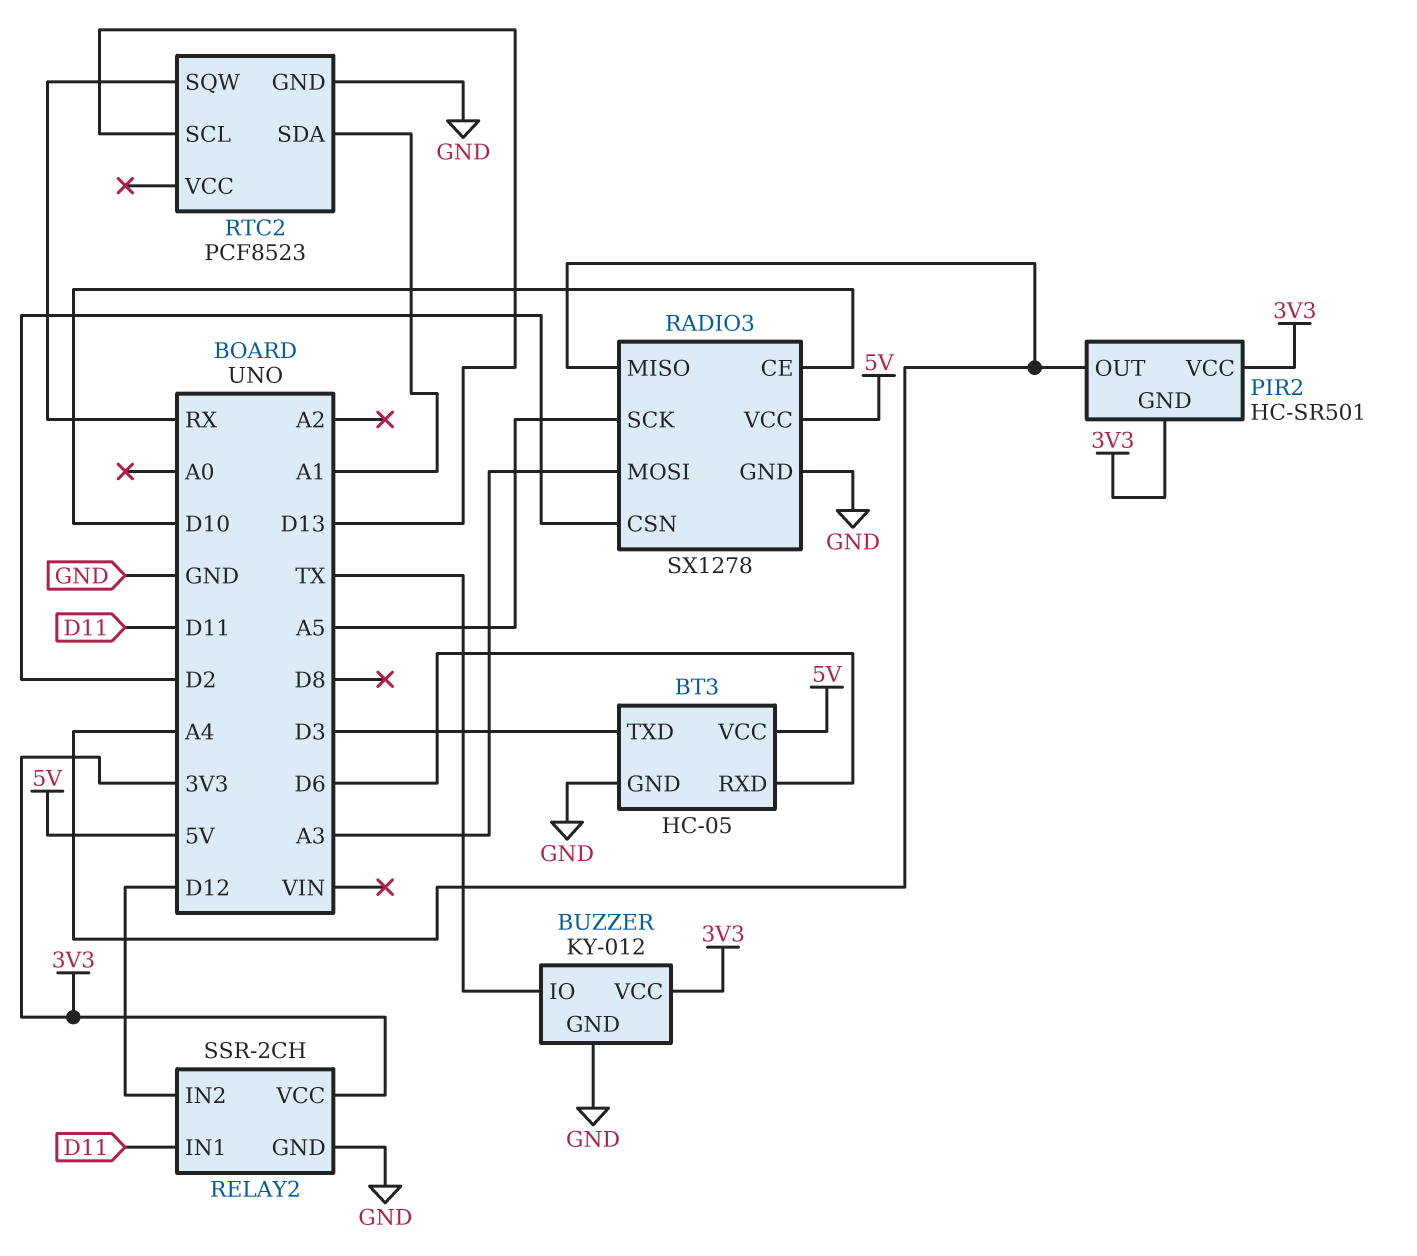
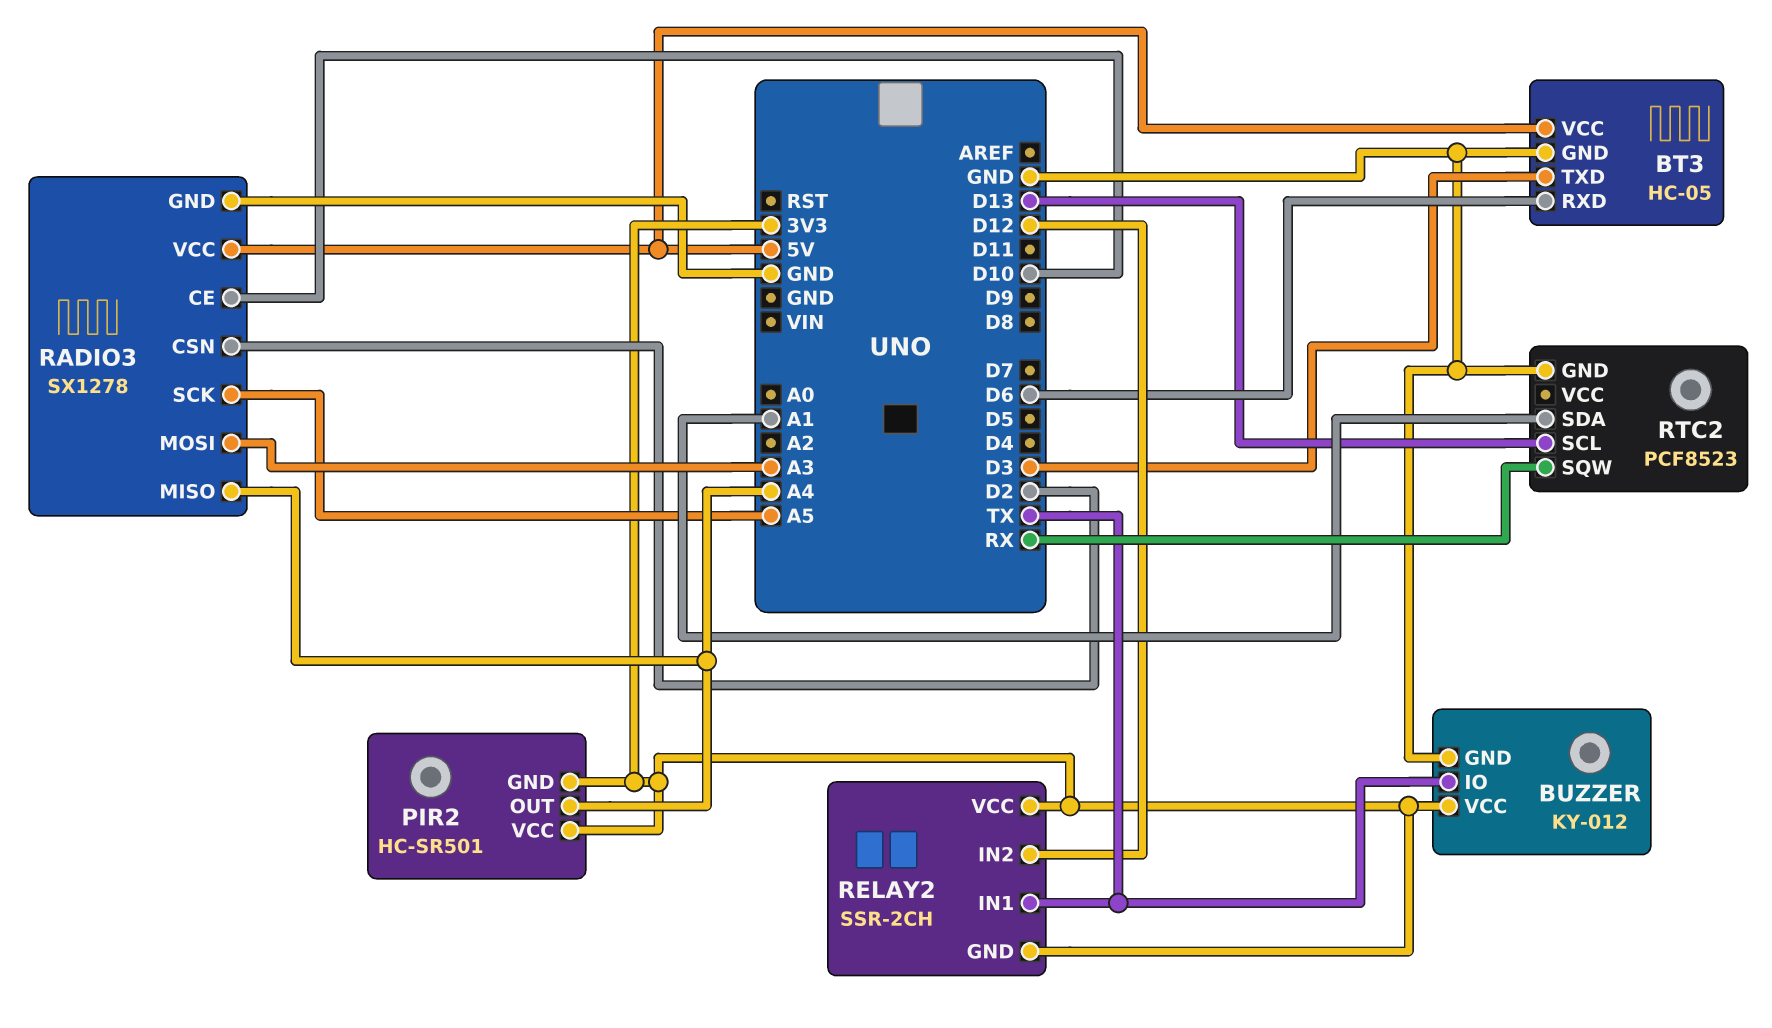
RELAY2 pin GND: GND -> 3V3
RELAY2 pin IN1: D11 -> TX

